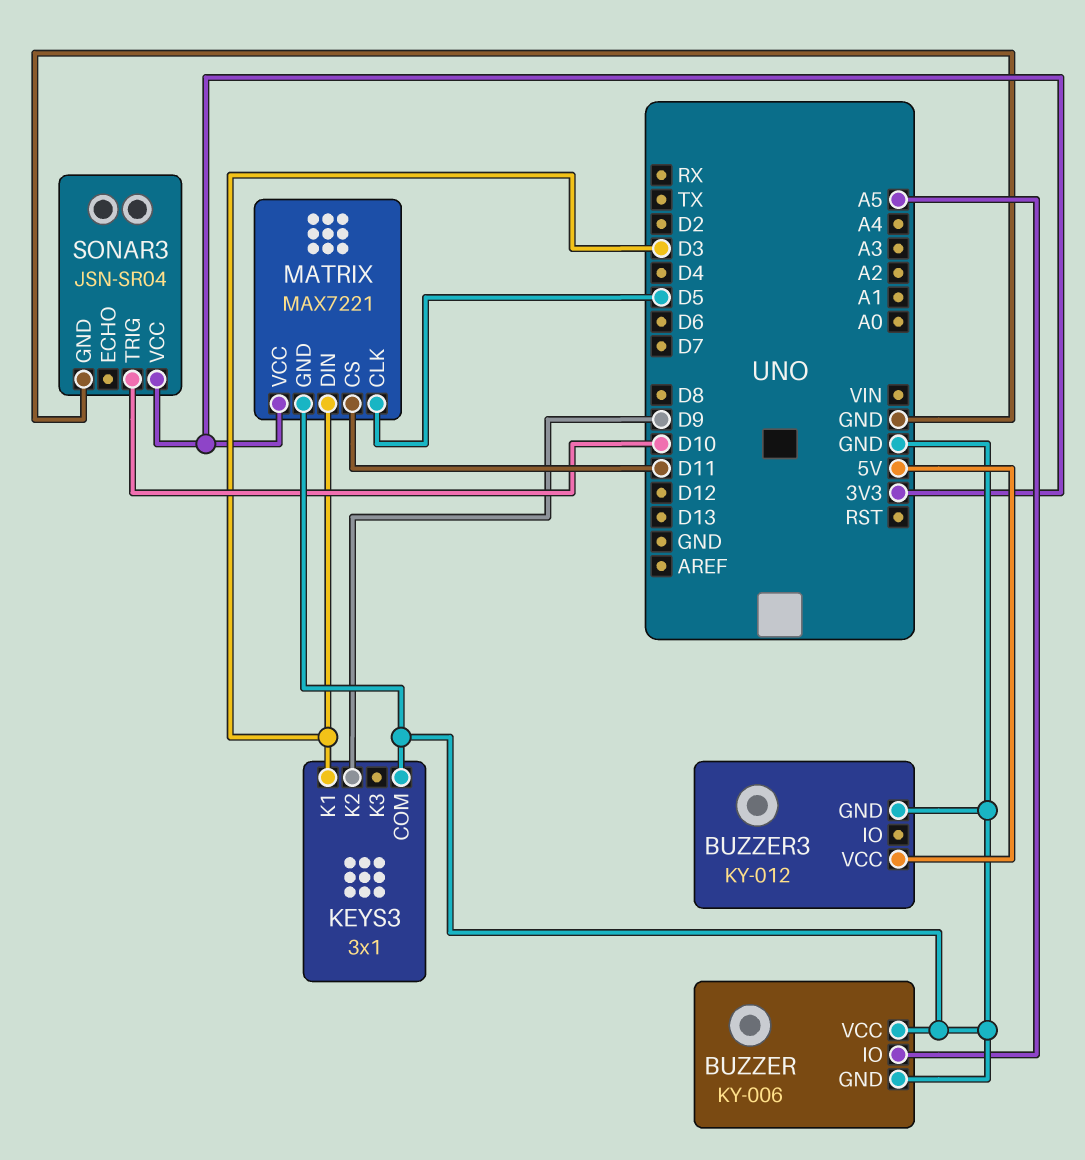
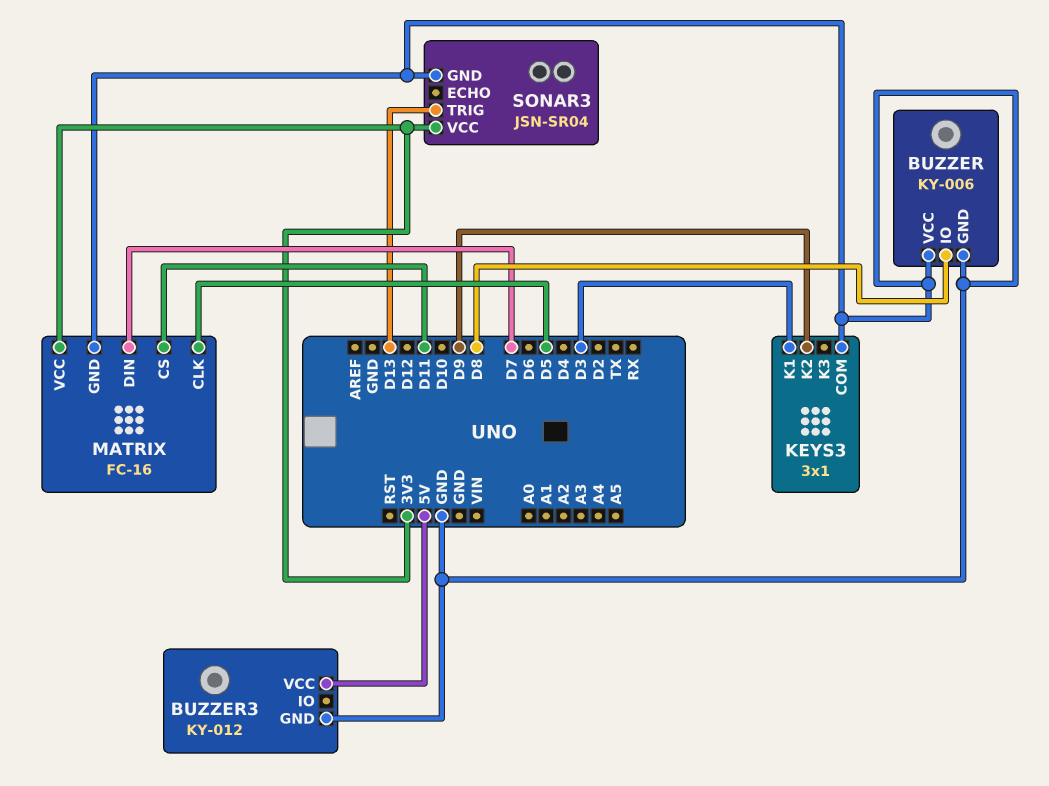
BUZZER pin IO: A5 -> D8
MATRIX: MAX7221 -> FC-16
MATRIX pin DIN: D3 -> D7
SONAR3 pin TRIG: D10 -> D13

